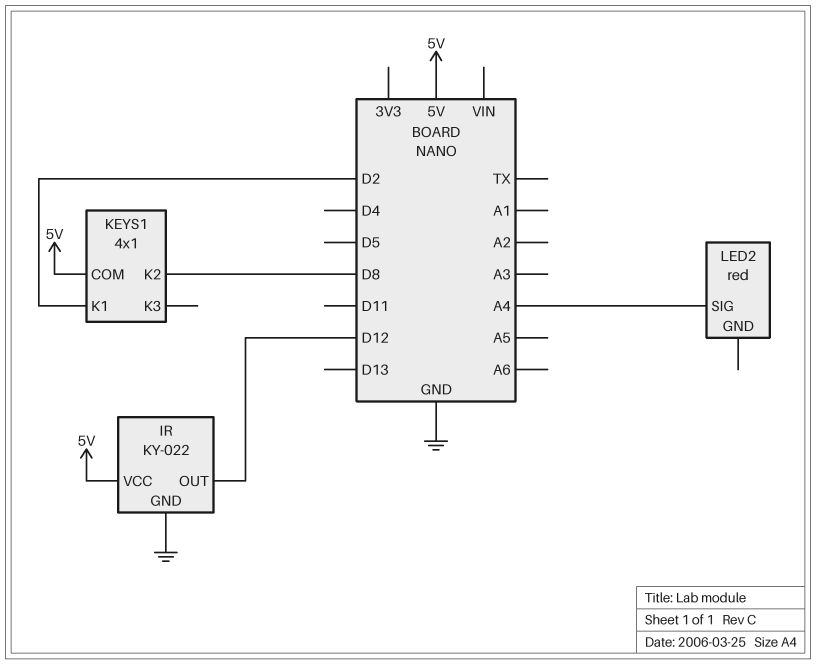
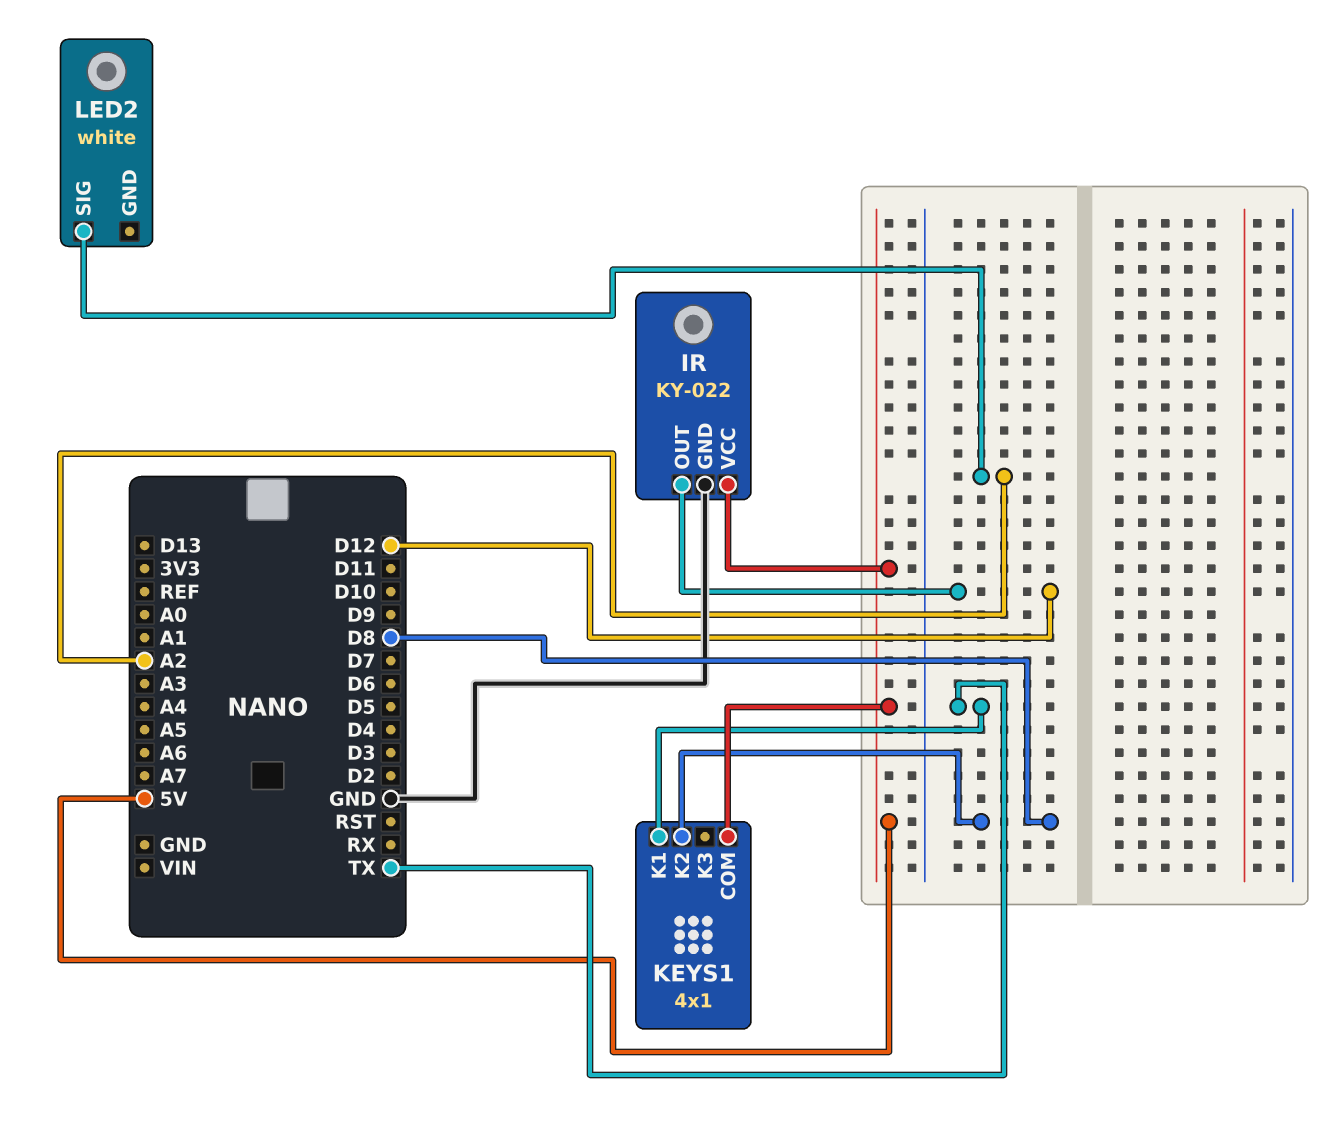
KEYS1 pin K1: D2 -> TX
LED2: red -> white
LED2 pin SIG: A4 -> A2

